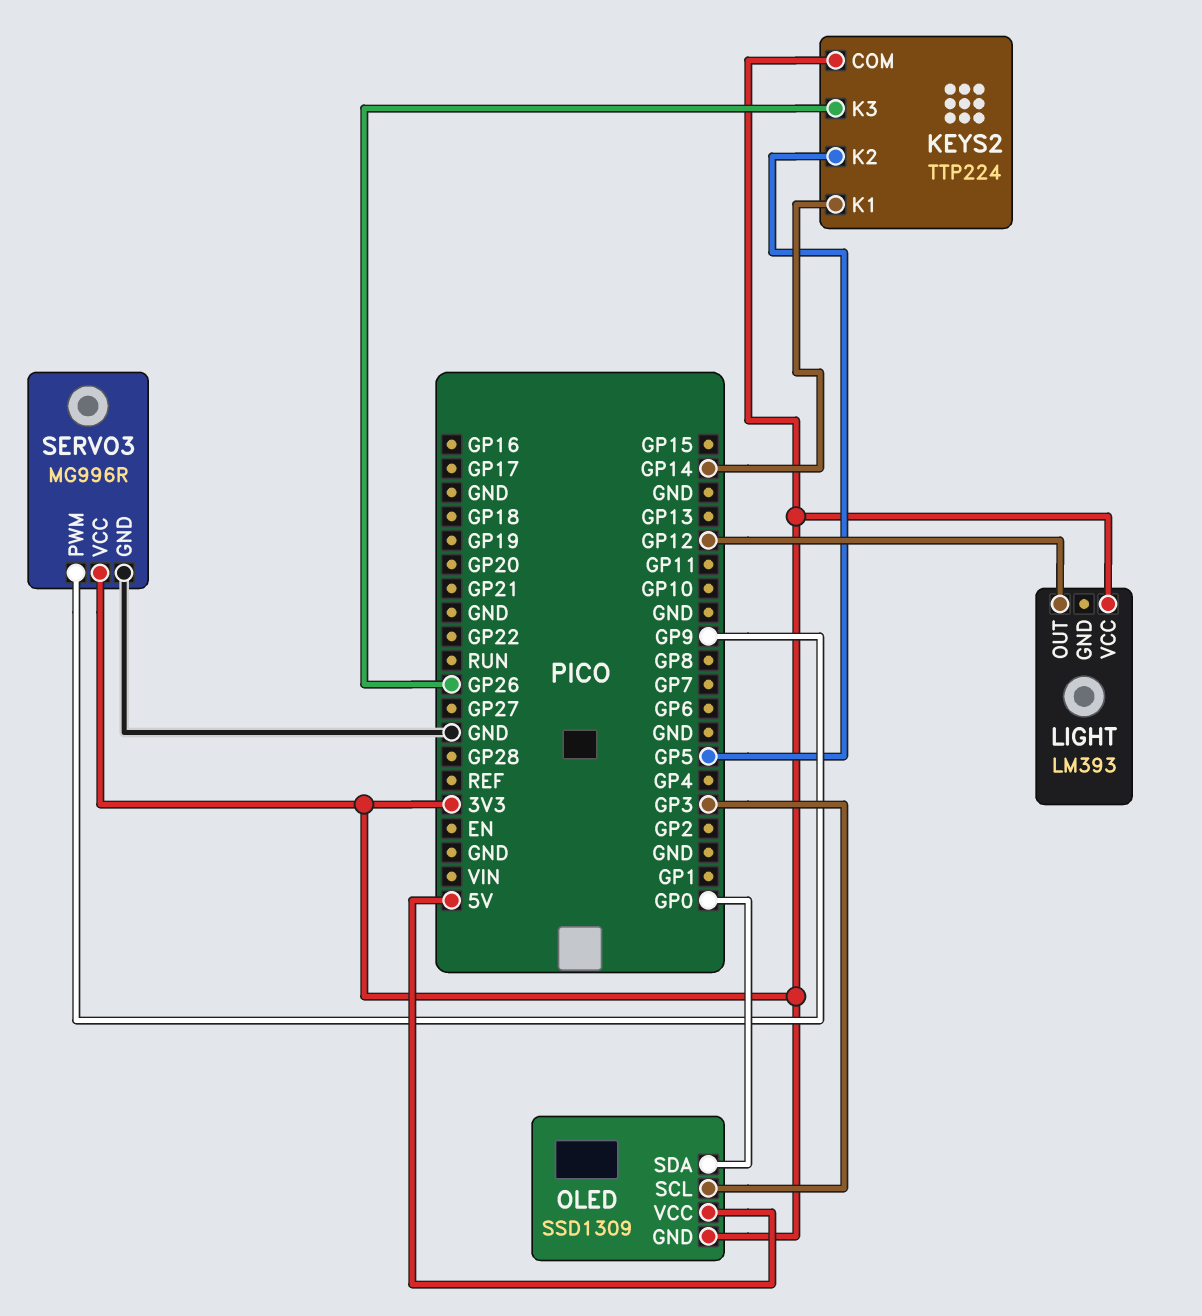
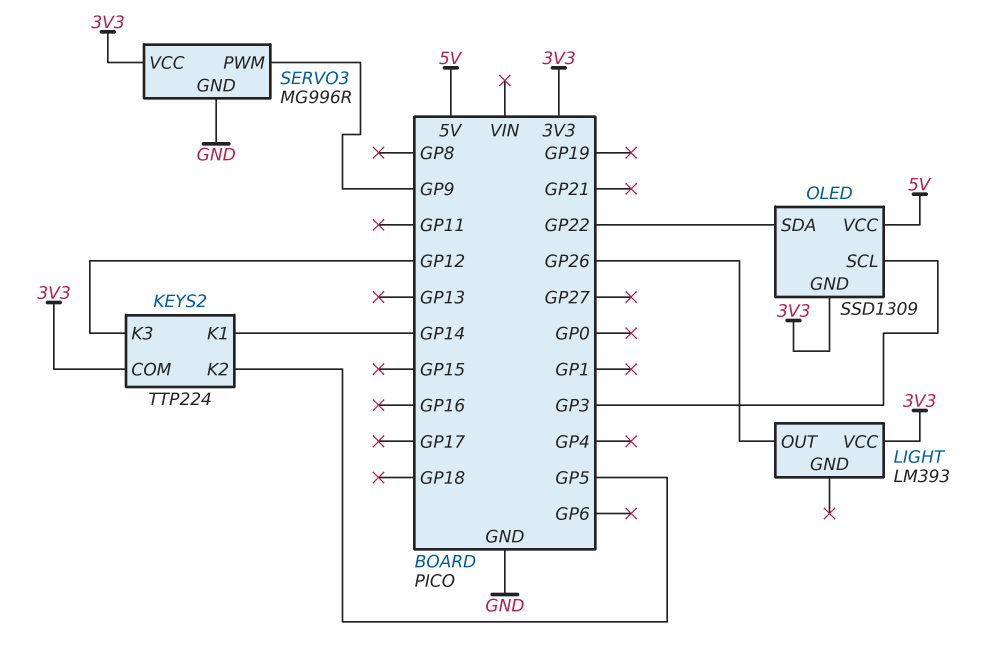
KEYS2 pin K3: GP26 -> GP12
LIGHT pin OUT: GP12 -> GP26
OLED pin SDA: GP0 -> GP22

